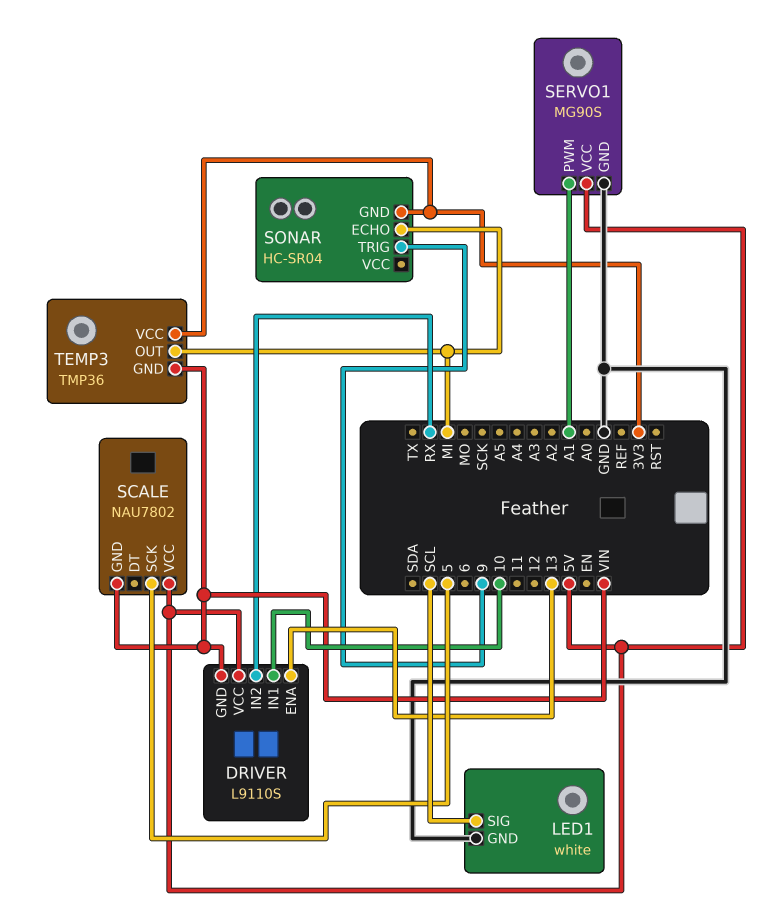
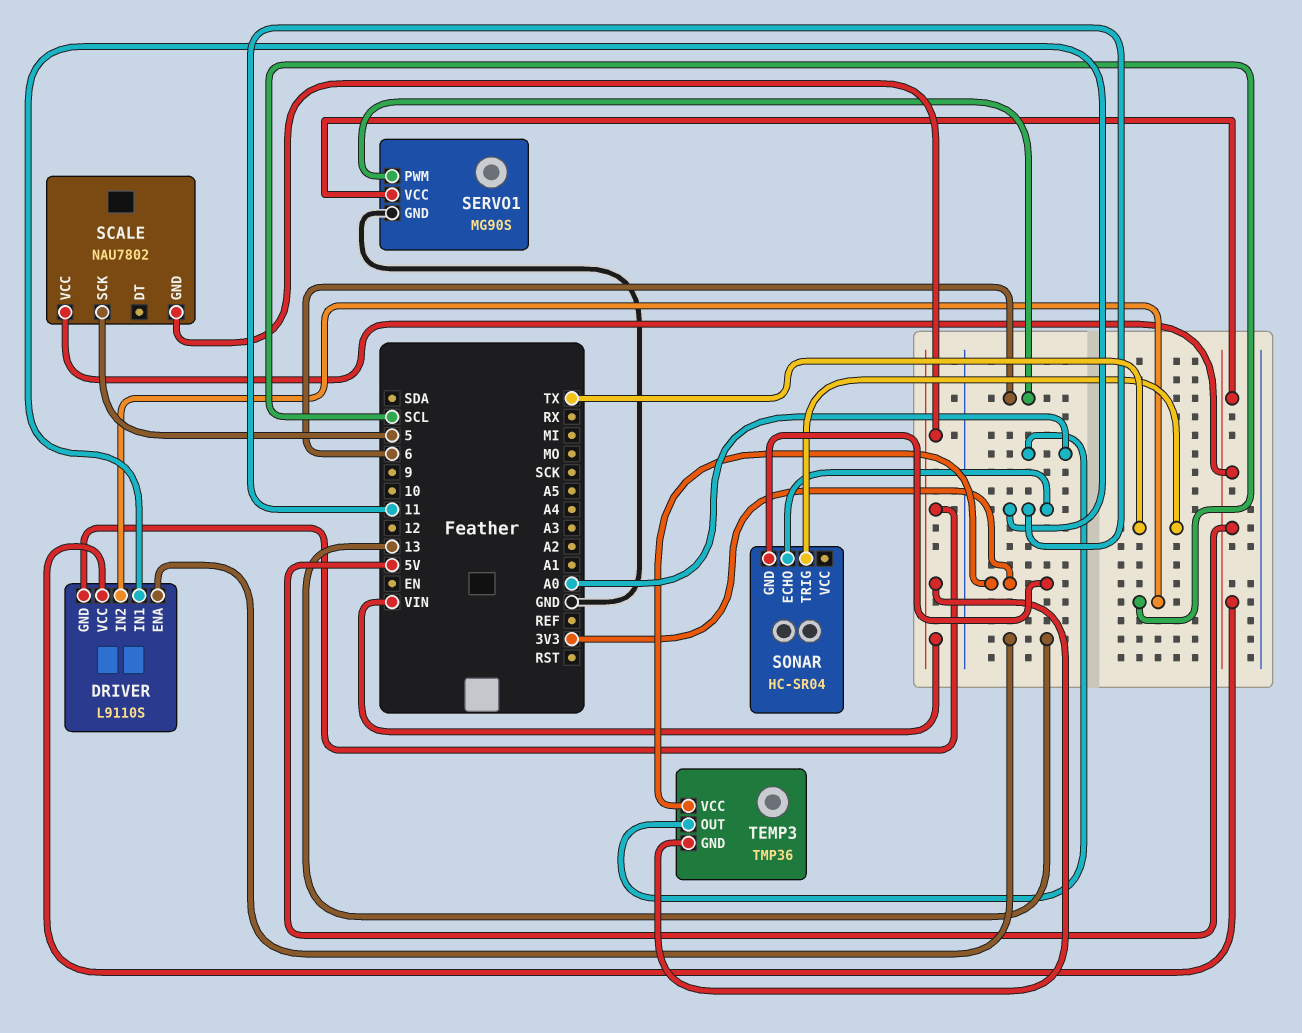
DRIVER pin IN1: 10 -> 11
DRIVER pin IN2: RX -> SCL
LED1: white -> none
LED1 pin GND: GND -> none
LED1 pin SIG: SCL -> none
SERVO1 pin PWM: A1 -> 6
SONAR pin ECHO: MI -> 11
SONAR pin TRIG: 9 -> TX
TEMP3 pin OUT: MI -> A0

